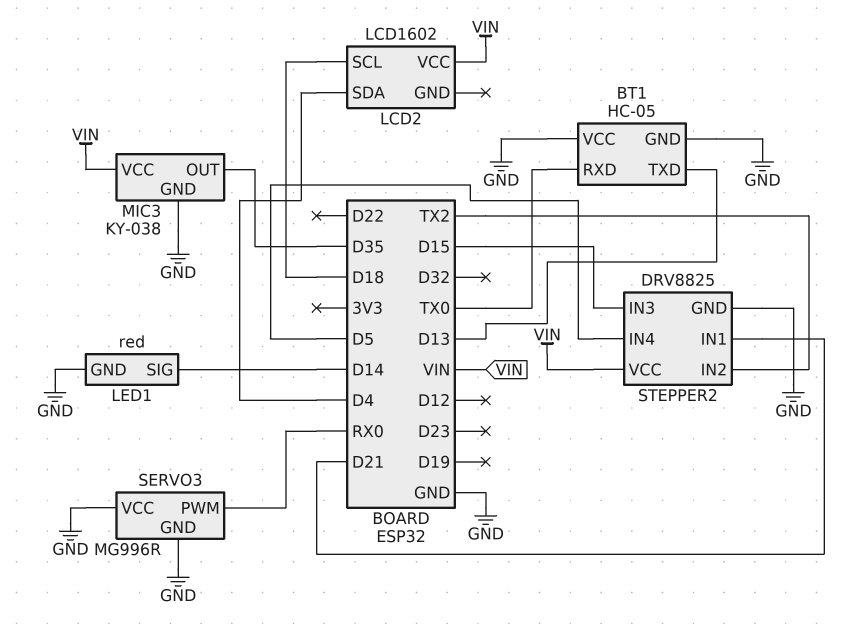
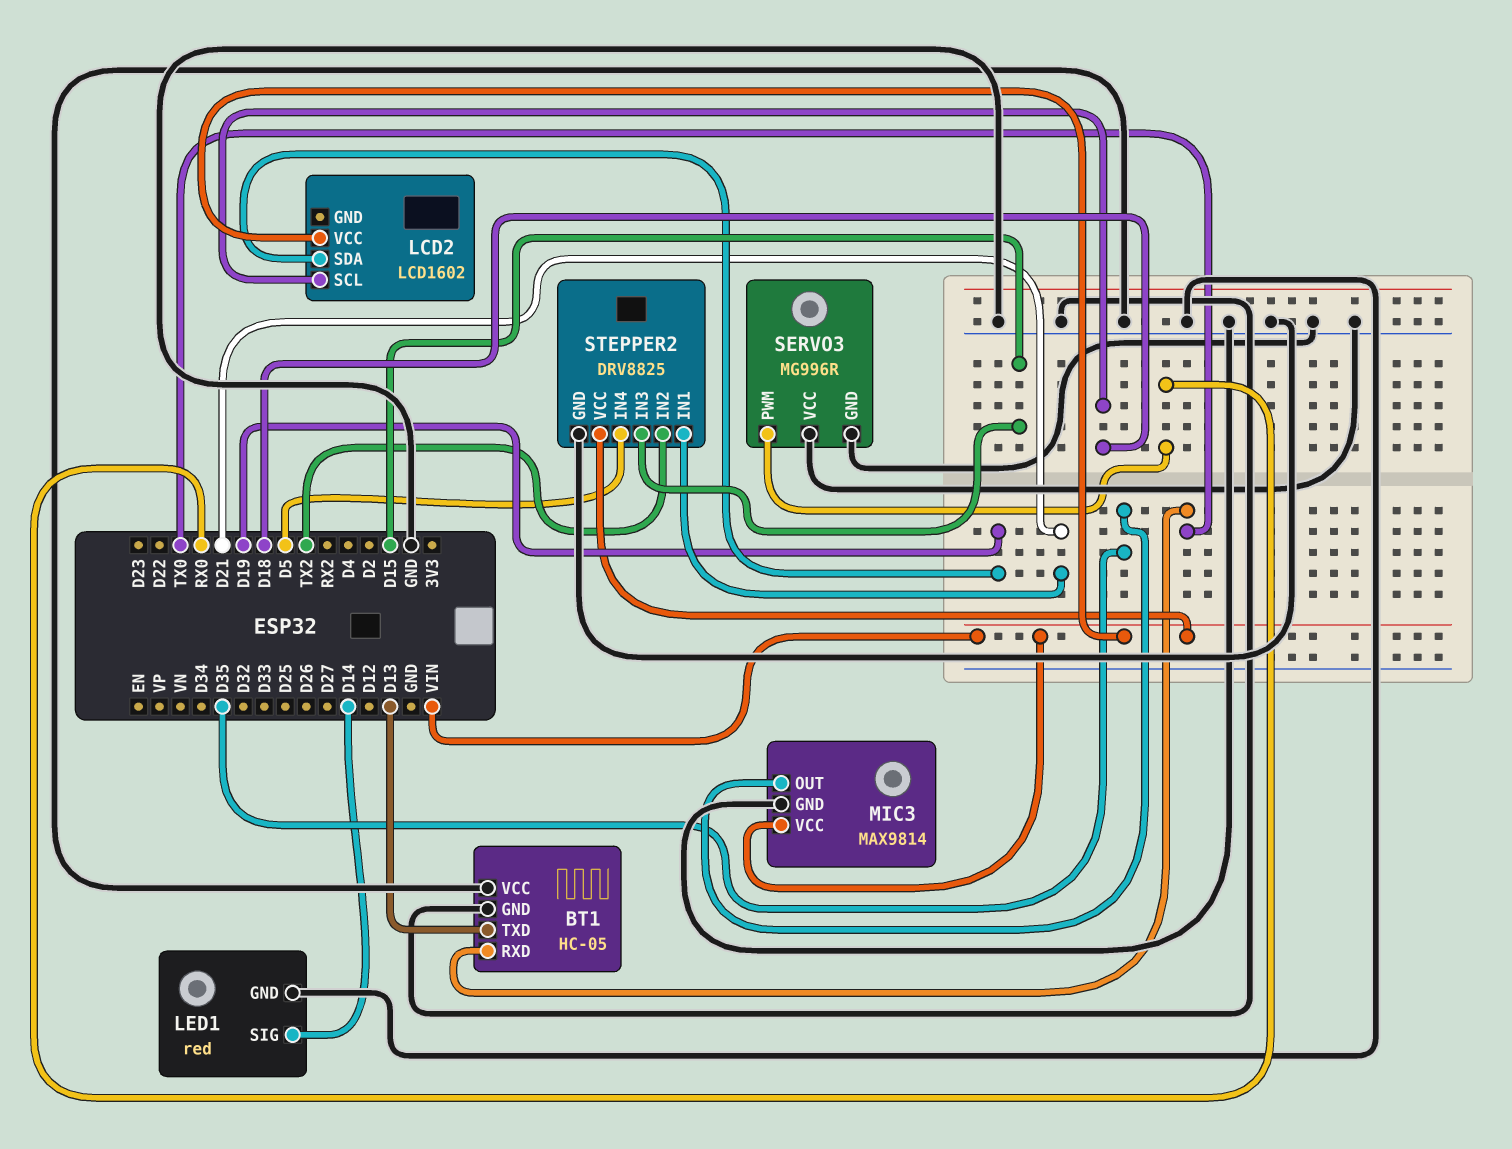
LCD2 pin SDA: D4 -> D19
MIC3: KY-038 -> MAX9814

